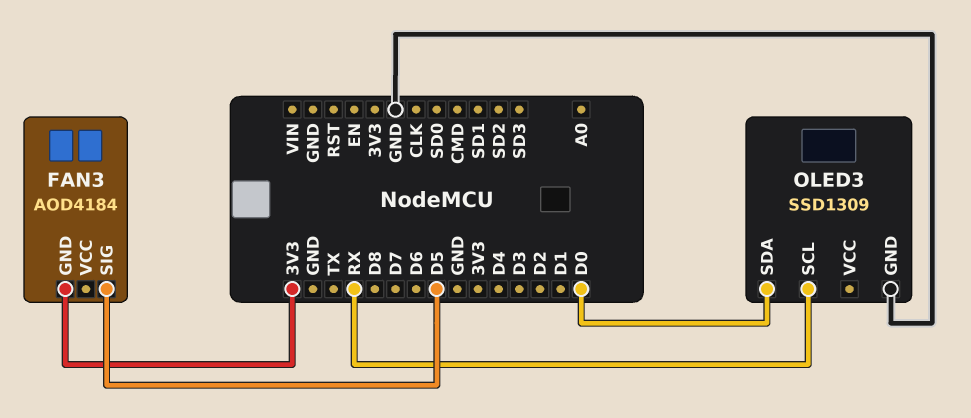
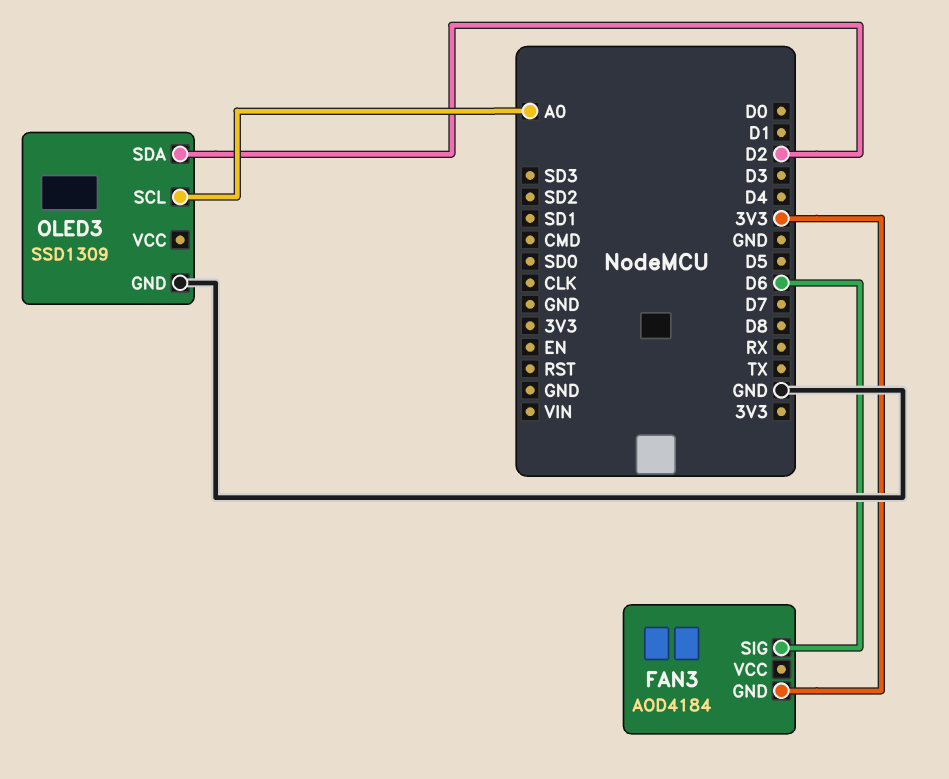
FAN3 pin SIG: D5 -> D6
OLED3 pin SCL: RX -> A0
OLED3 pin SDA: D0 -> D2

